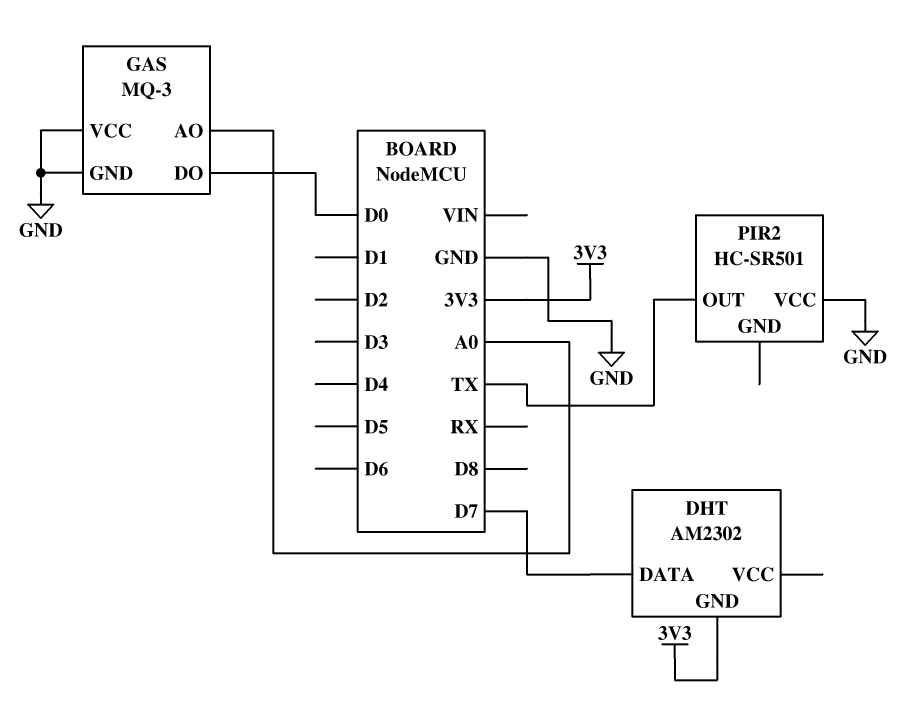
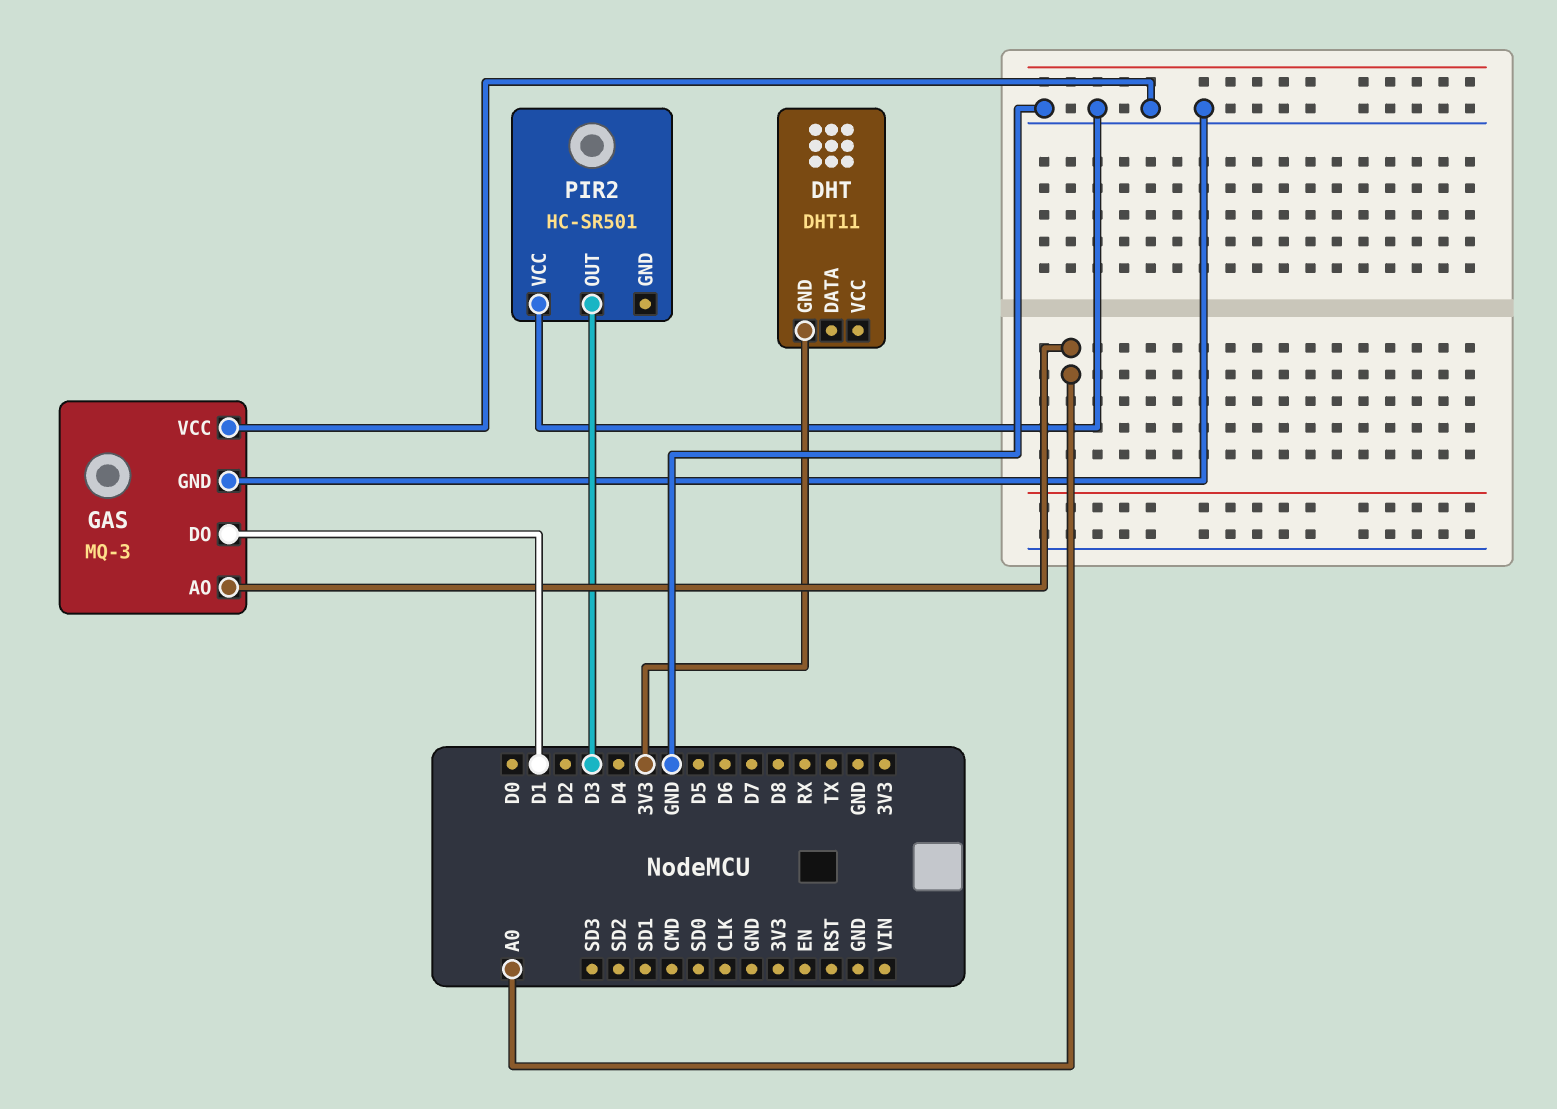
DHT: AM2302 -> DHT11
DHT pin DATA: D7 -> none
GAS pin DO: D0 -> D1
PIR2 pin OUT: TX -> D3

